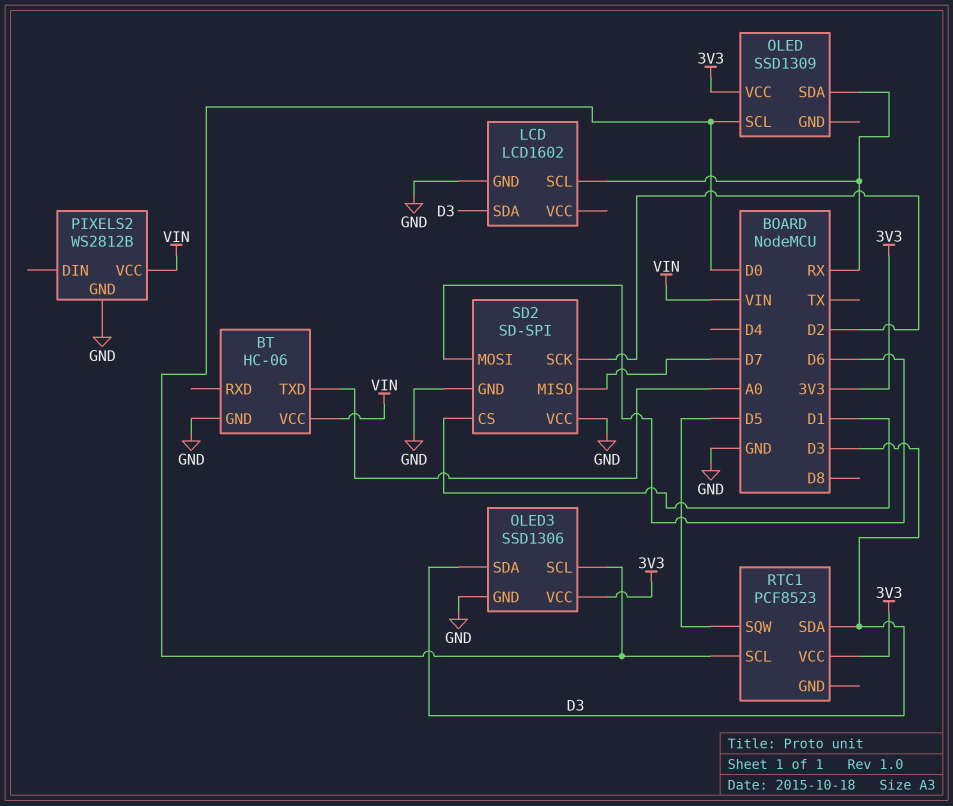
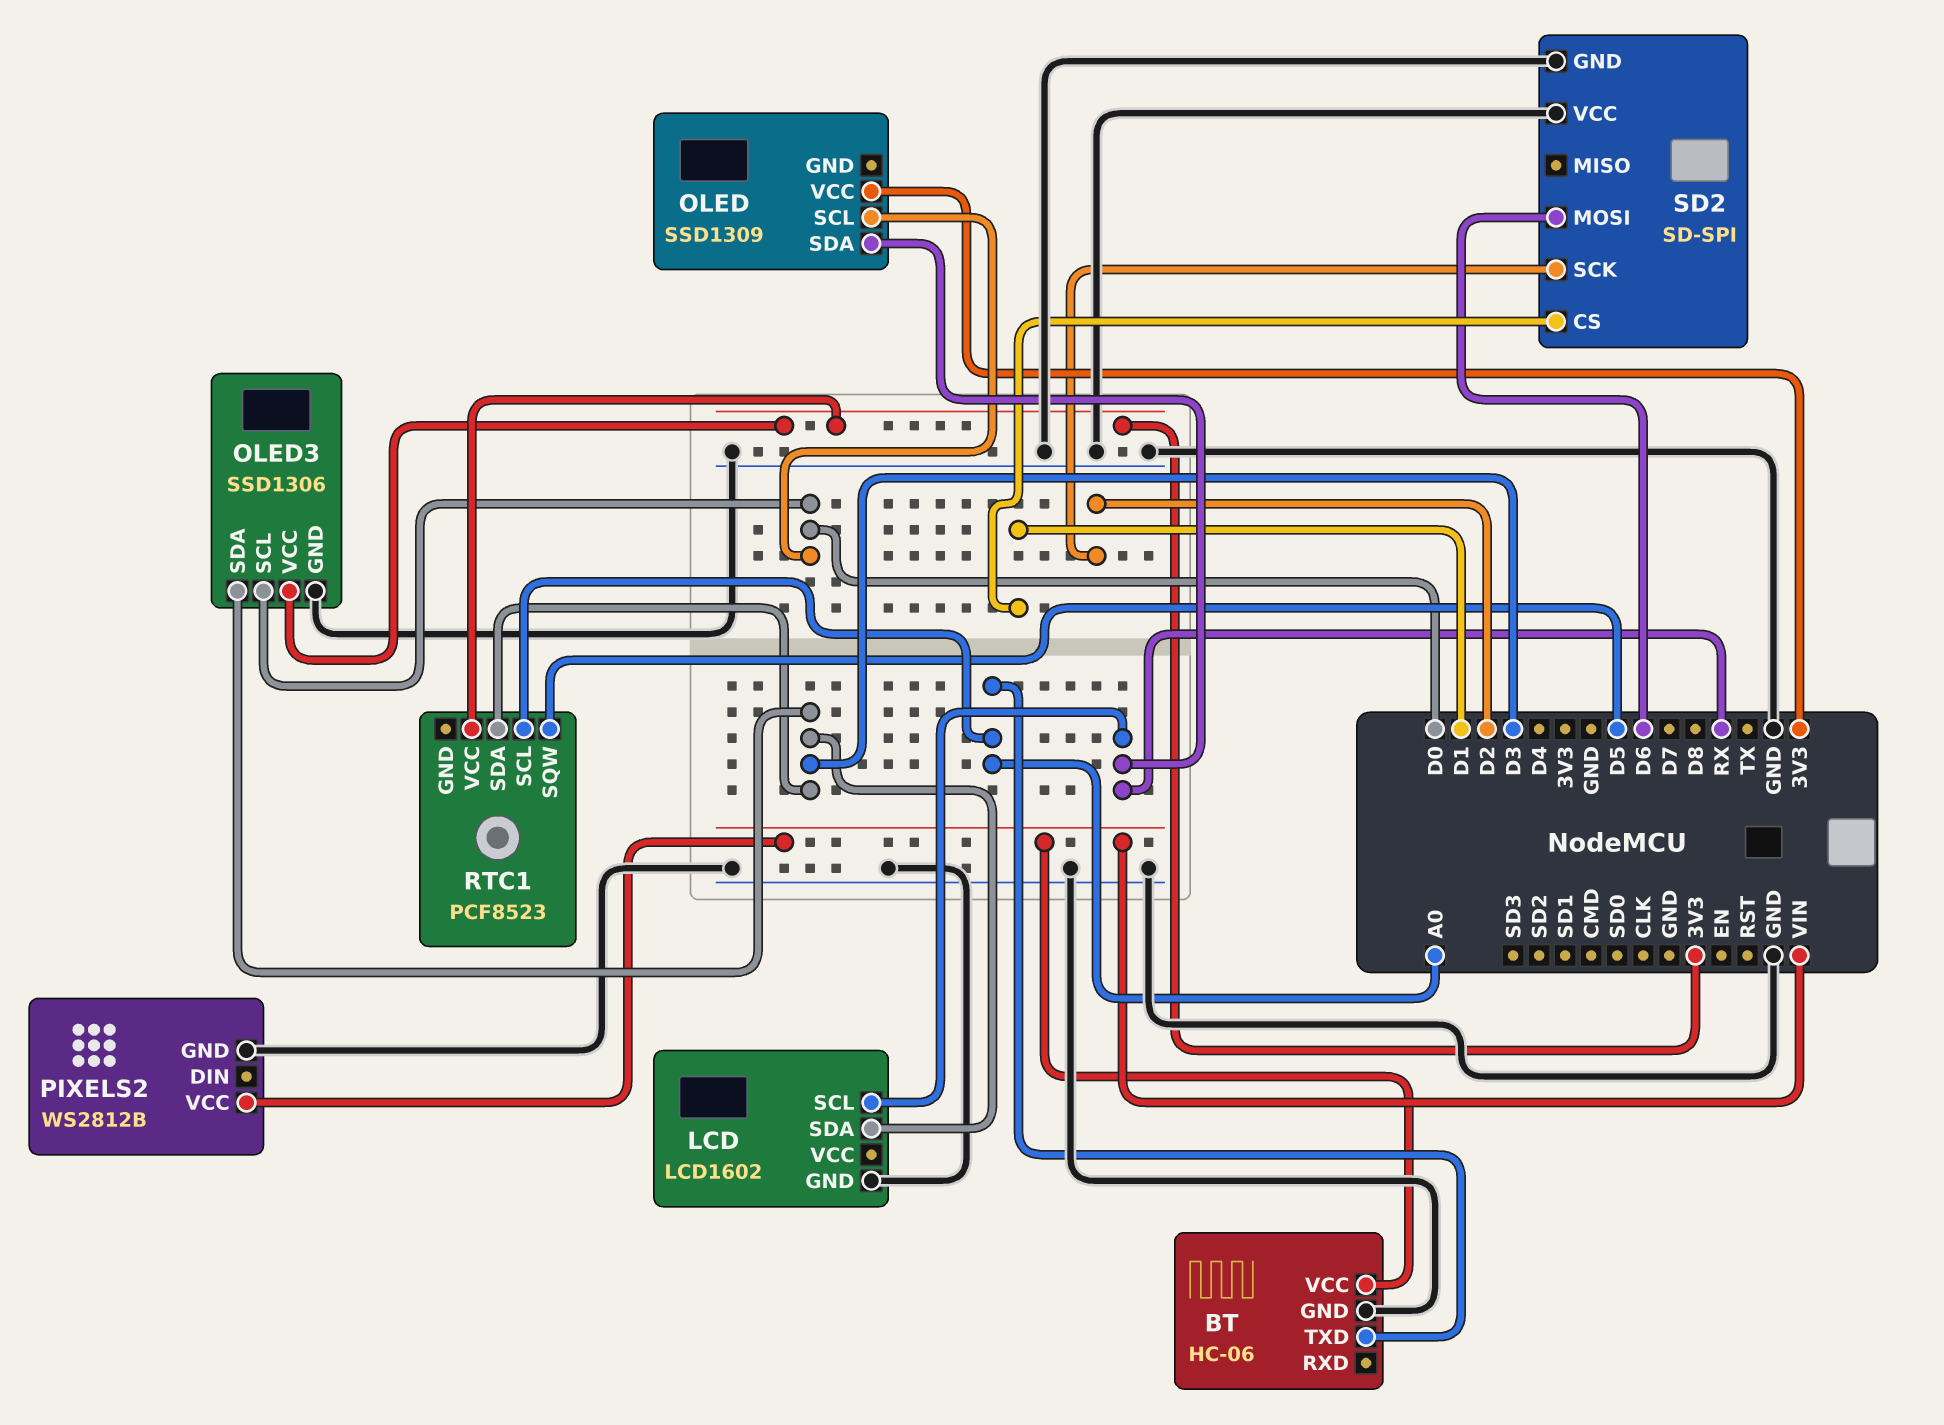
RTC1 pin SCL: D0 -> A0
SD2 pin MISO: D7 -> none

